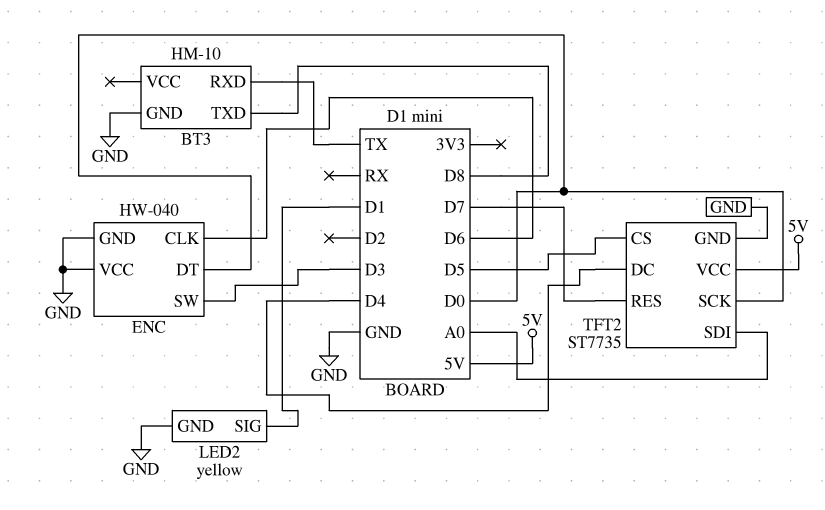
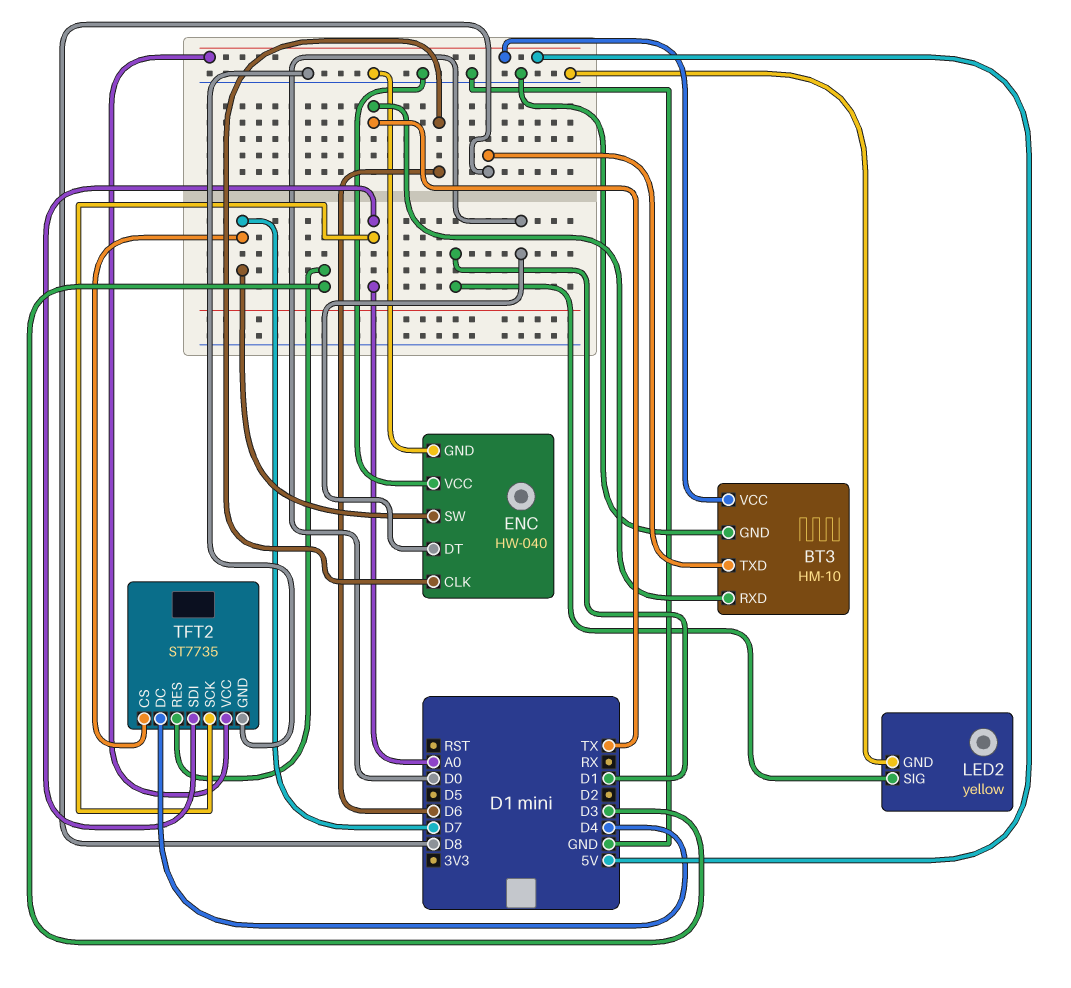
BT3 pin VCC: none -> 5V
ENC pin SW: D3 -> D7
TFT2 pin CS: D5 -> D7
TFT2 pin RES: D7 -> D3
TFT2 pin SCK: D0 -> A0

